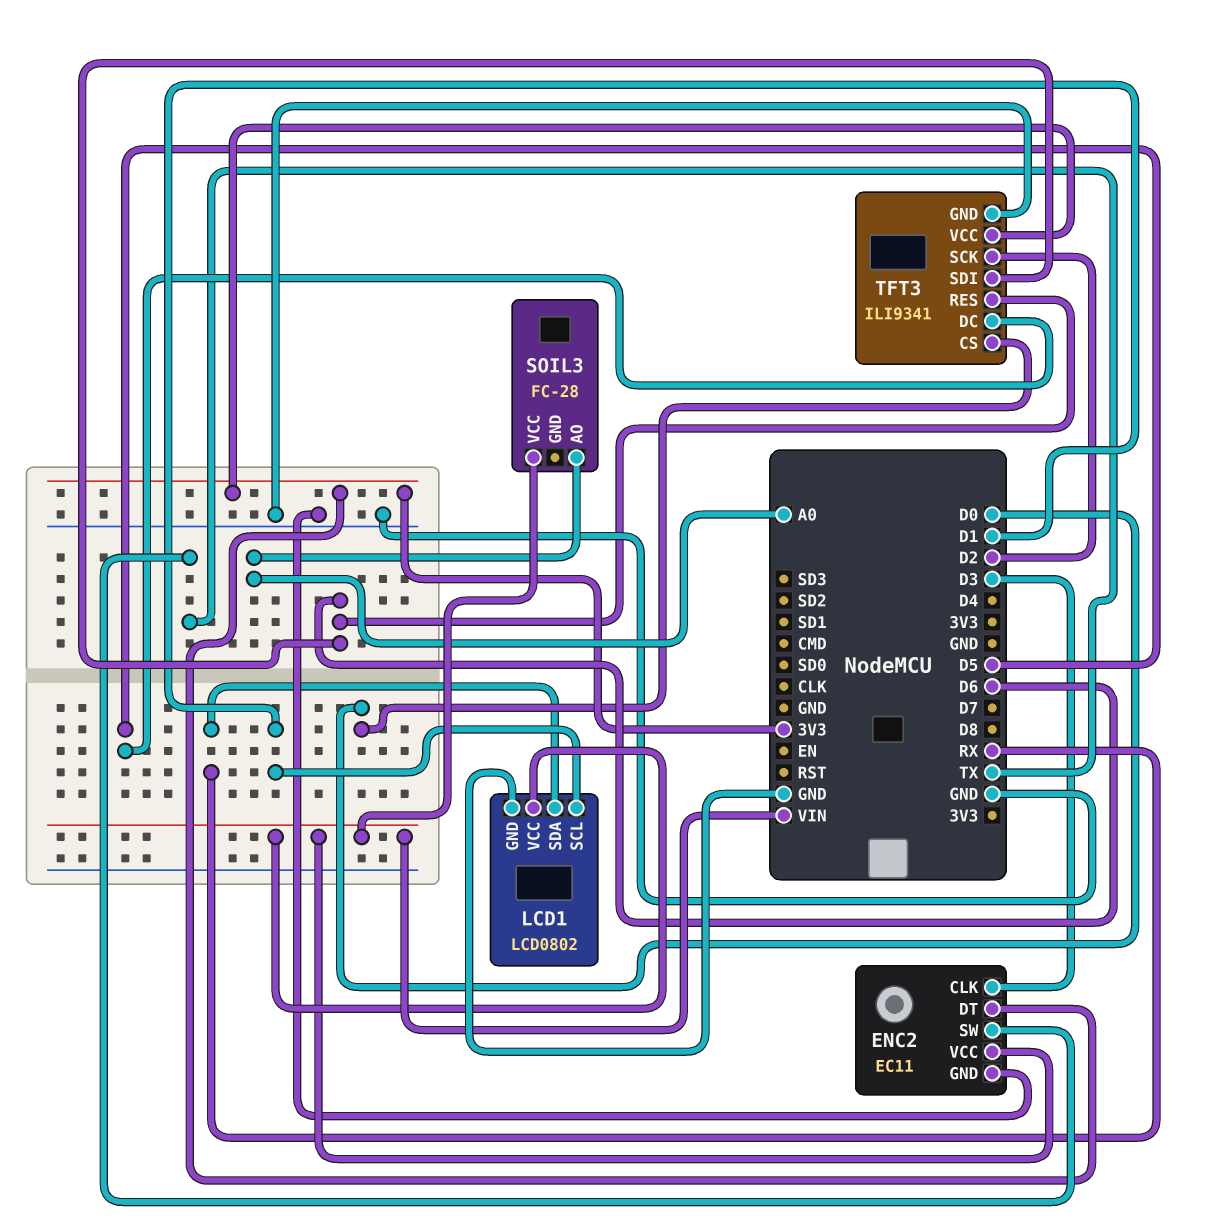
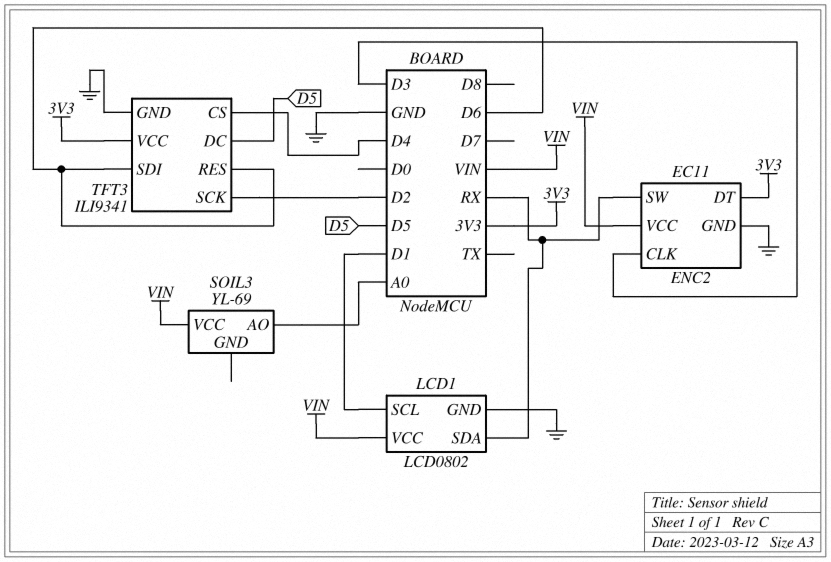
ENC2 pin SW: TX -> RX
SOIL3: FC-28 -> YL-69
TFT3 pin CS: D0 -> D4

